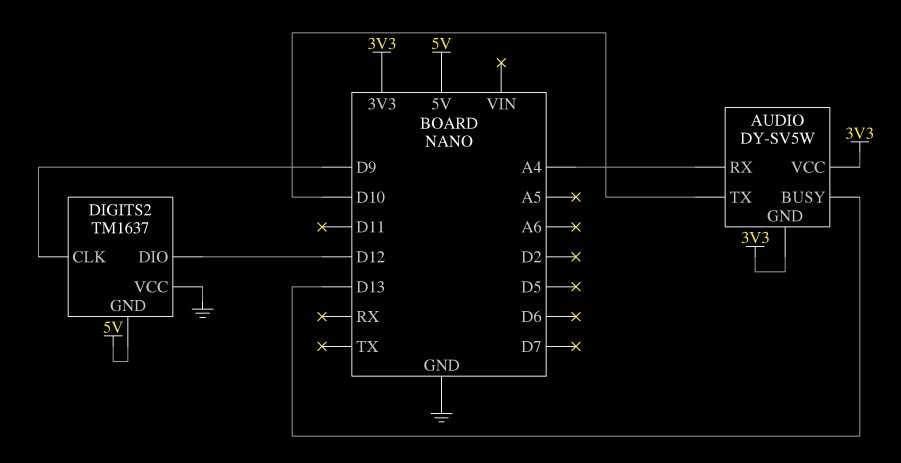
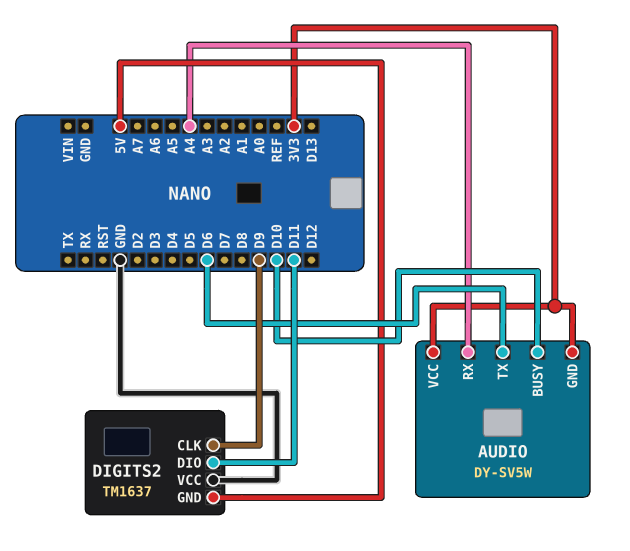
AUDIO pin BUSY: D13 -> D10
AUDIO pin TX: D10 -> D6
DIGITS2 pin DIO: D12 -> D11

